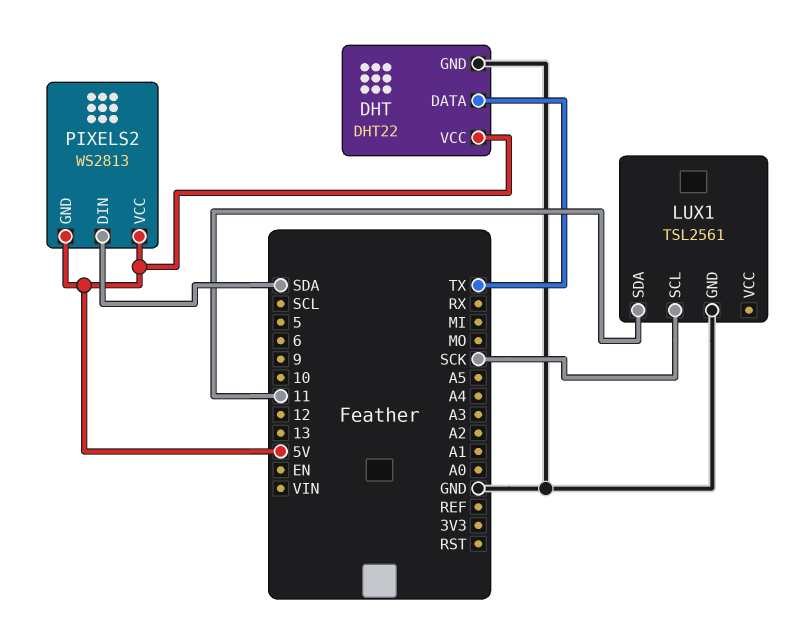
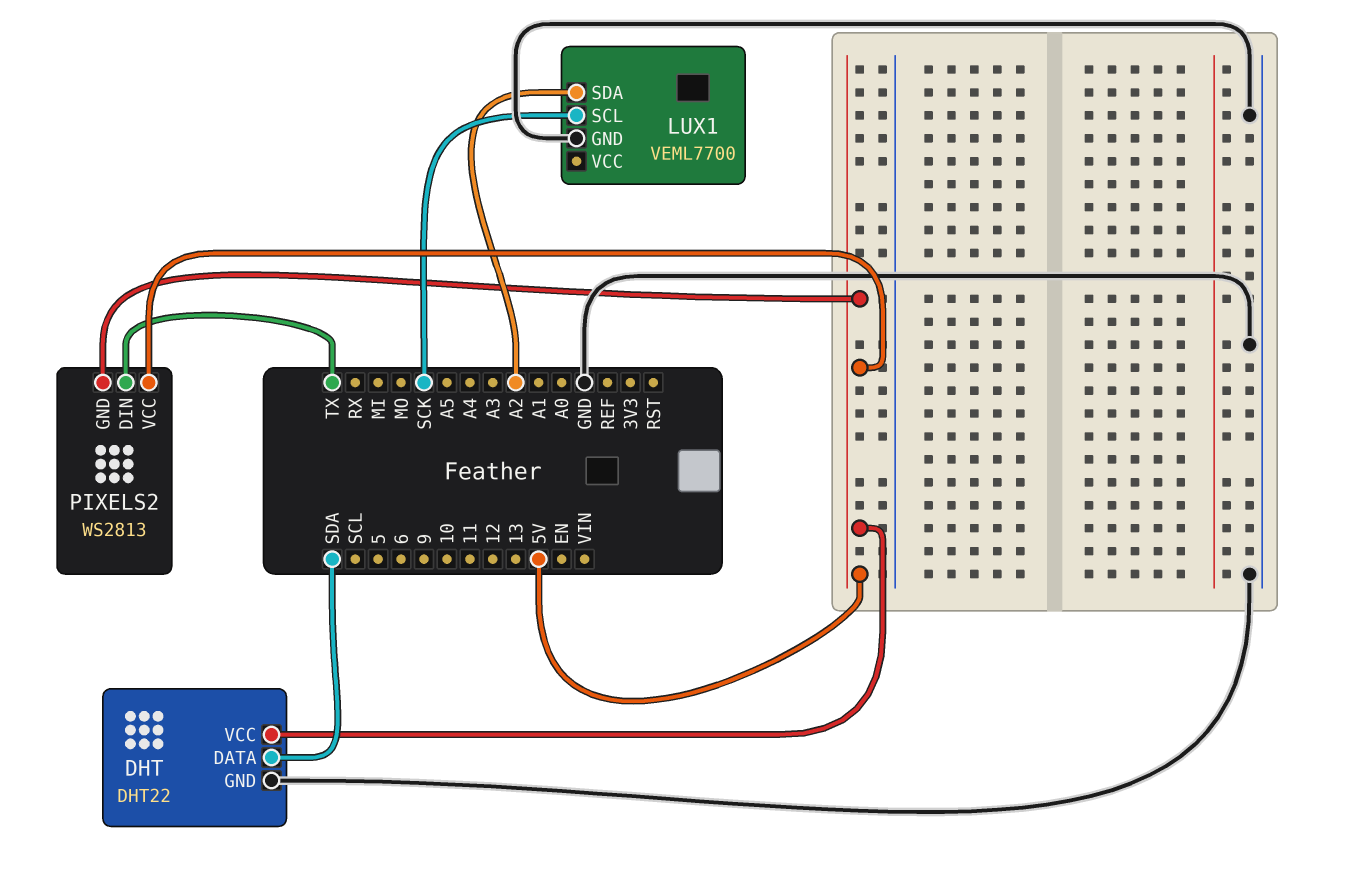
DHT pin DATA: TX -> SDA
LUX1: TSL2561 -> VEML7700
LUX1 pin SDA: 11 -> A2
PIXELS2 pin DIN: SDA -> TX

